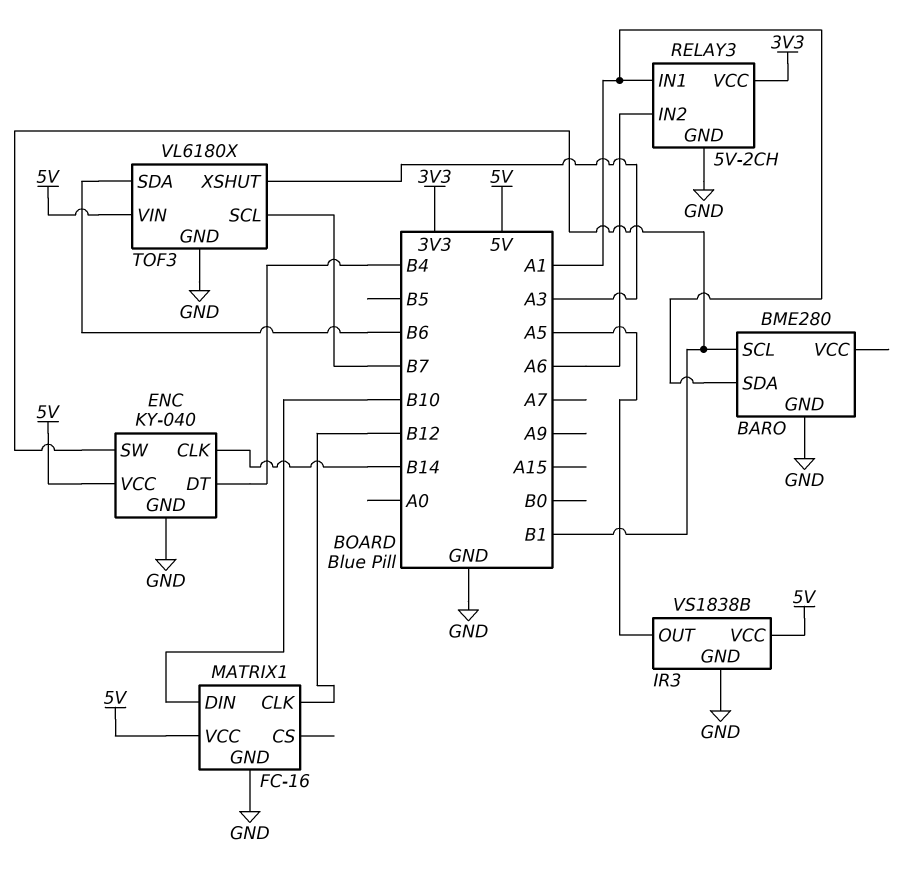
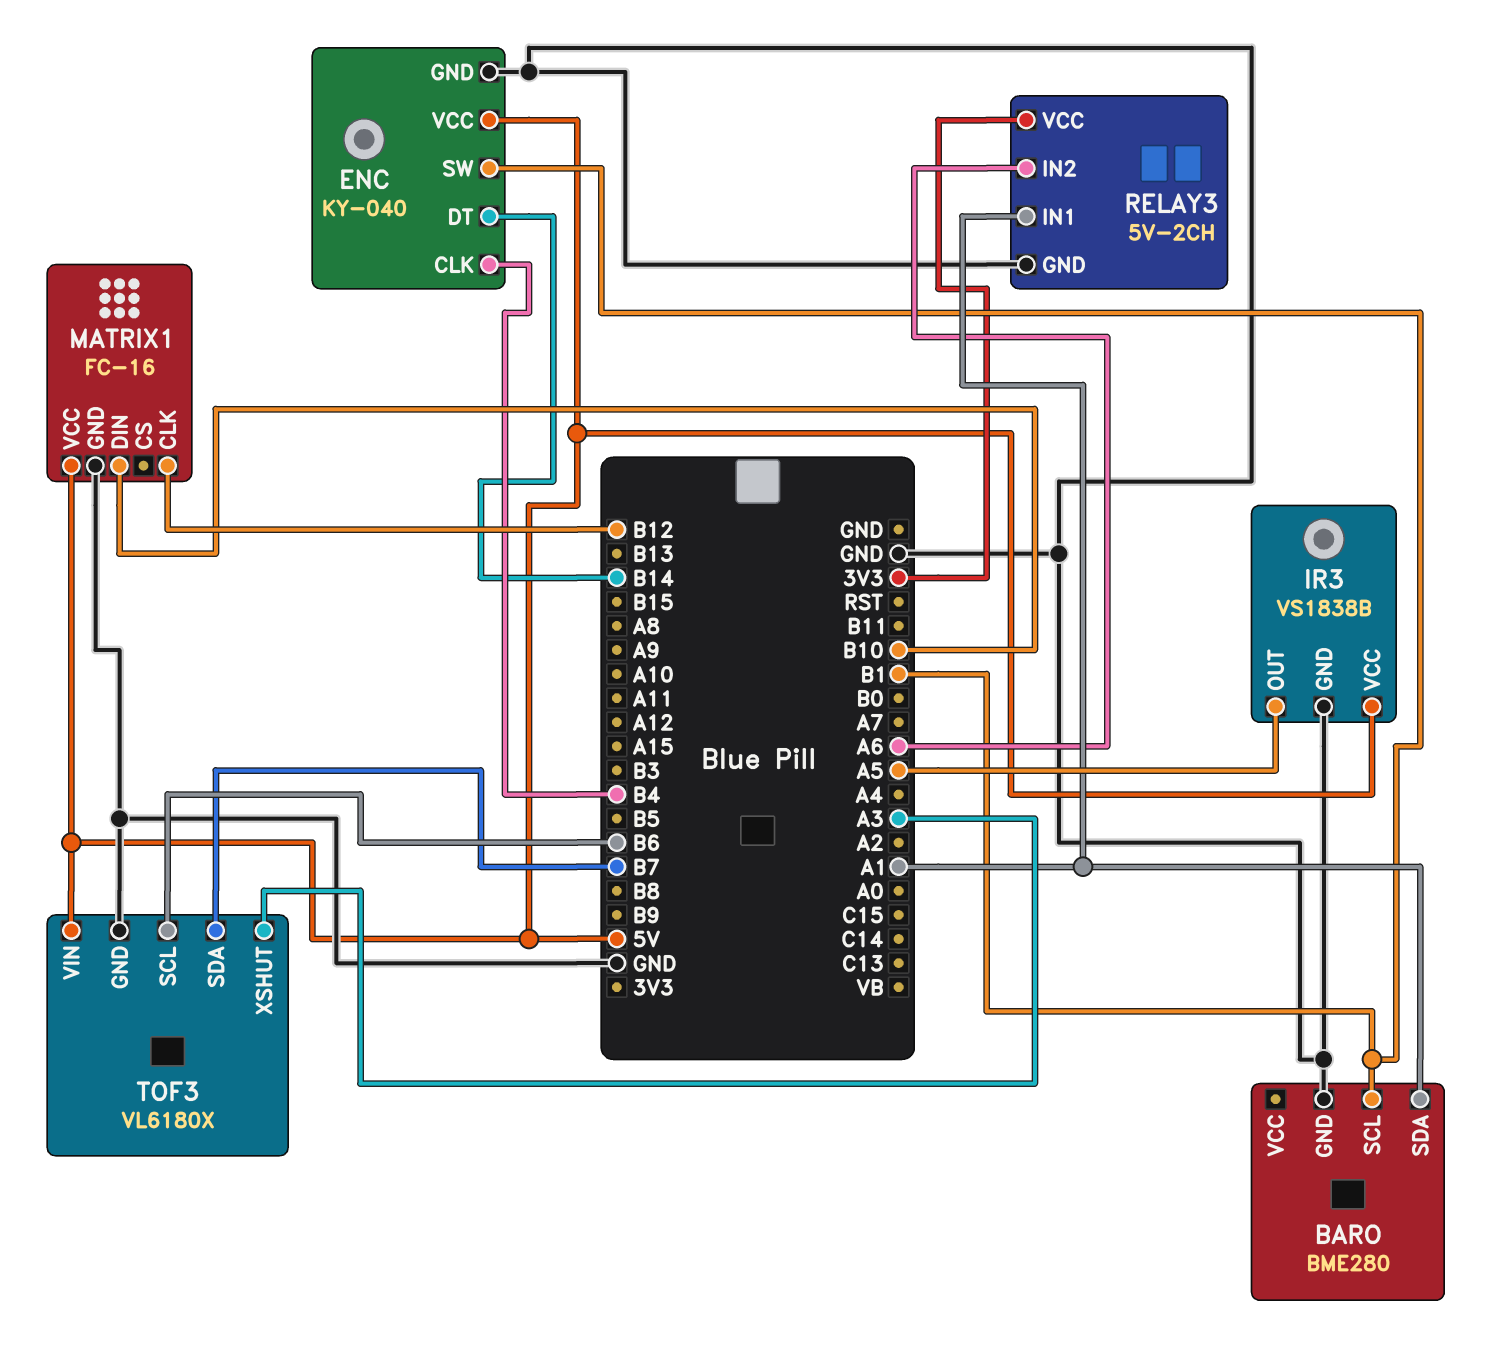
ENC pin CLK: B14 -> B4
ENC pin DT: B4 -> B14
TOF3 pin SCL: B7 -> B6
TOF3 pin SDA: B6 -> B7

